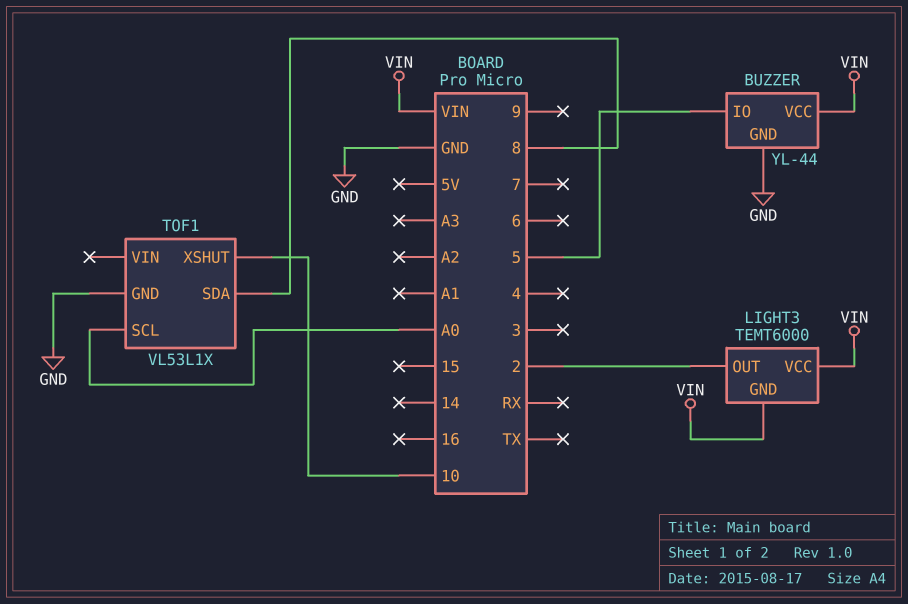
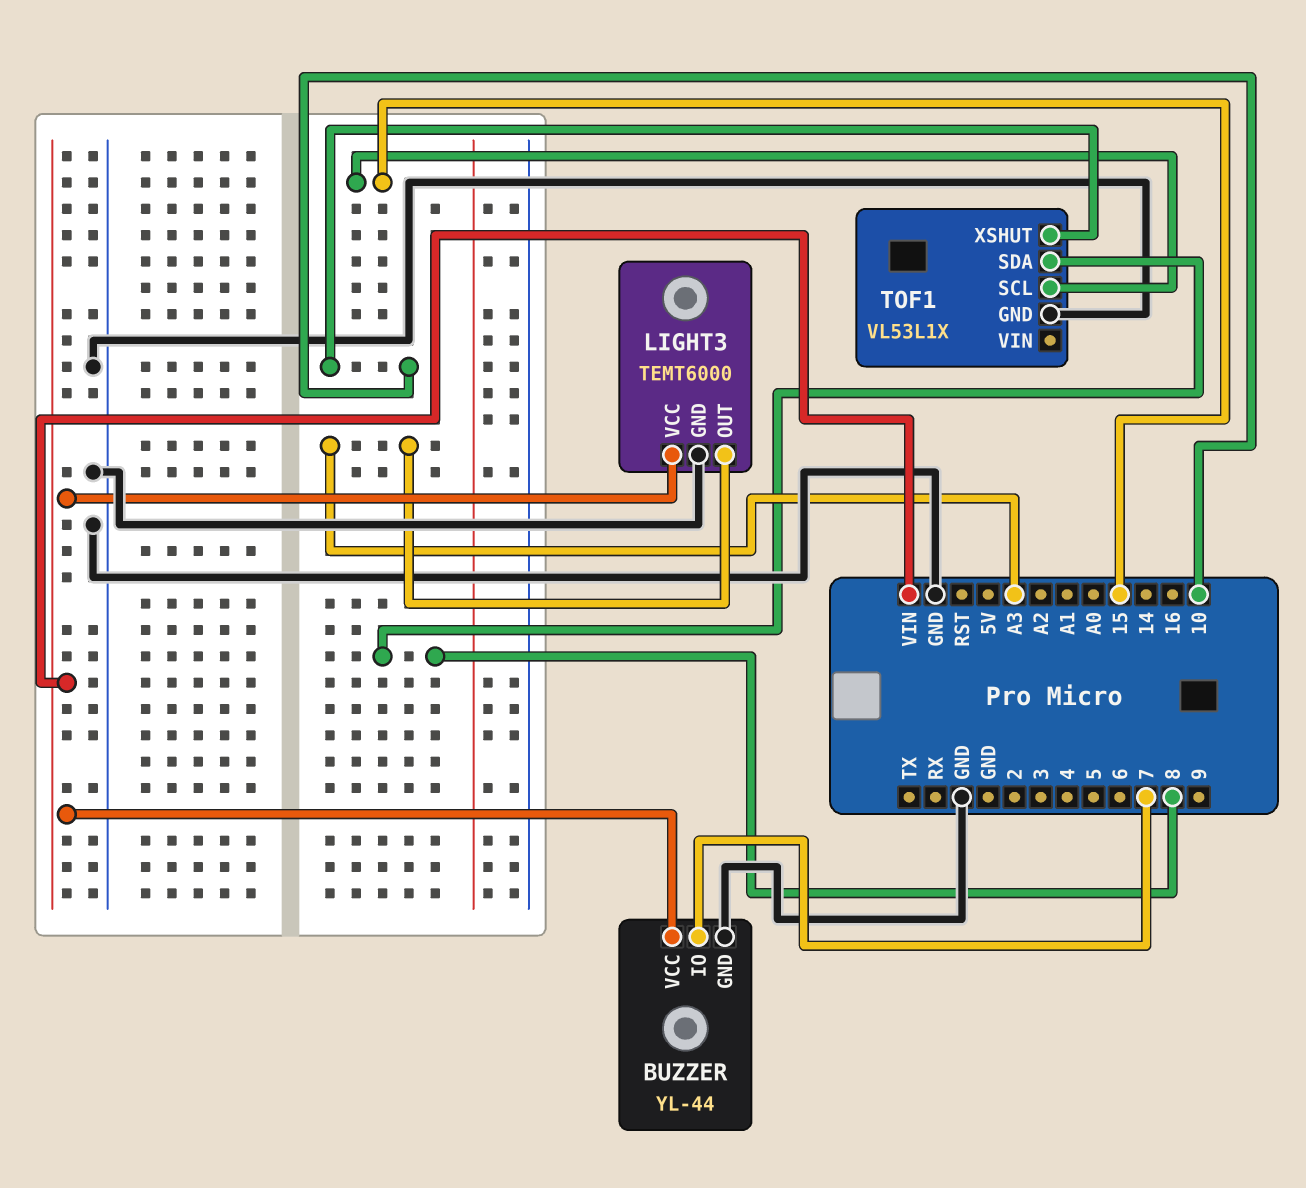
BUZZER pin IO: 5 -> 7
LIGHT3 pin GND: VIN -> GND
LIGHT3 pin OUT: 2 -> A3
TOF1 pin SCL: A0 -> 15

